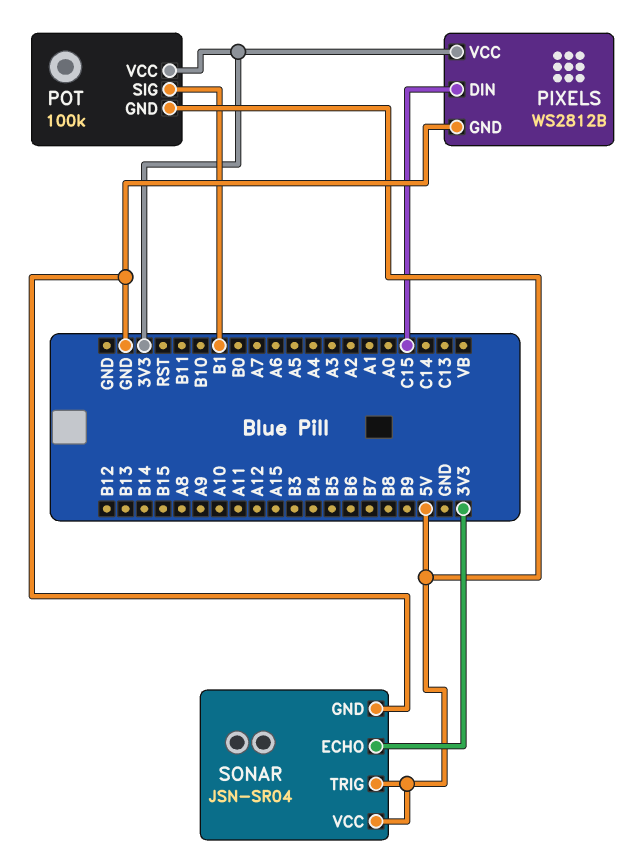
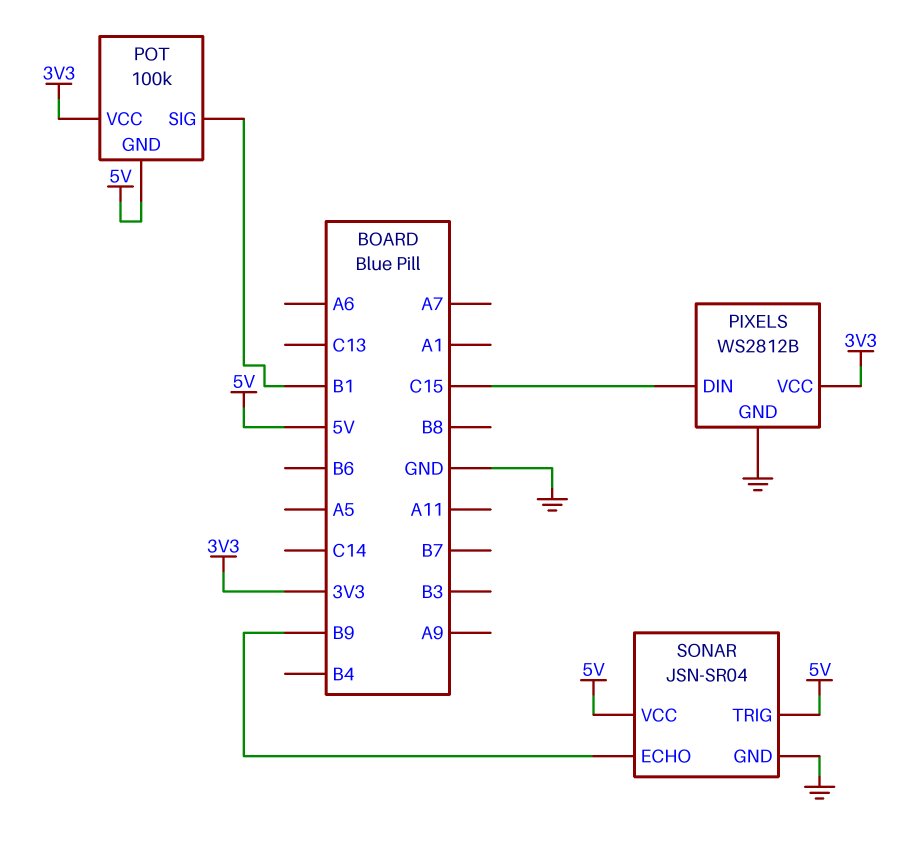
SONAR pin ECHO: 3V3 -> B9

